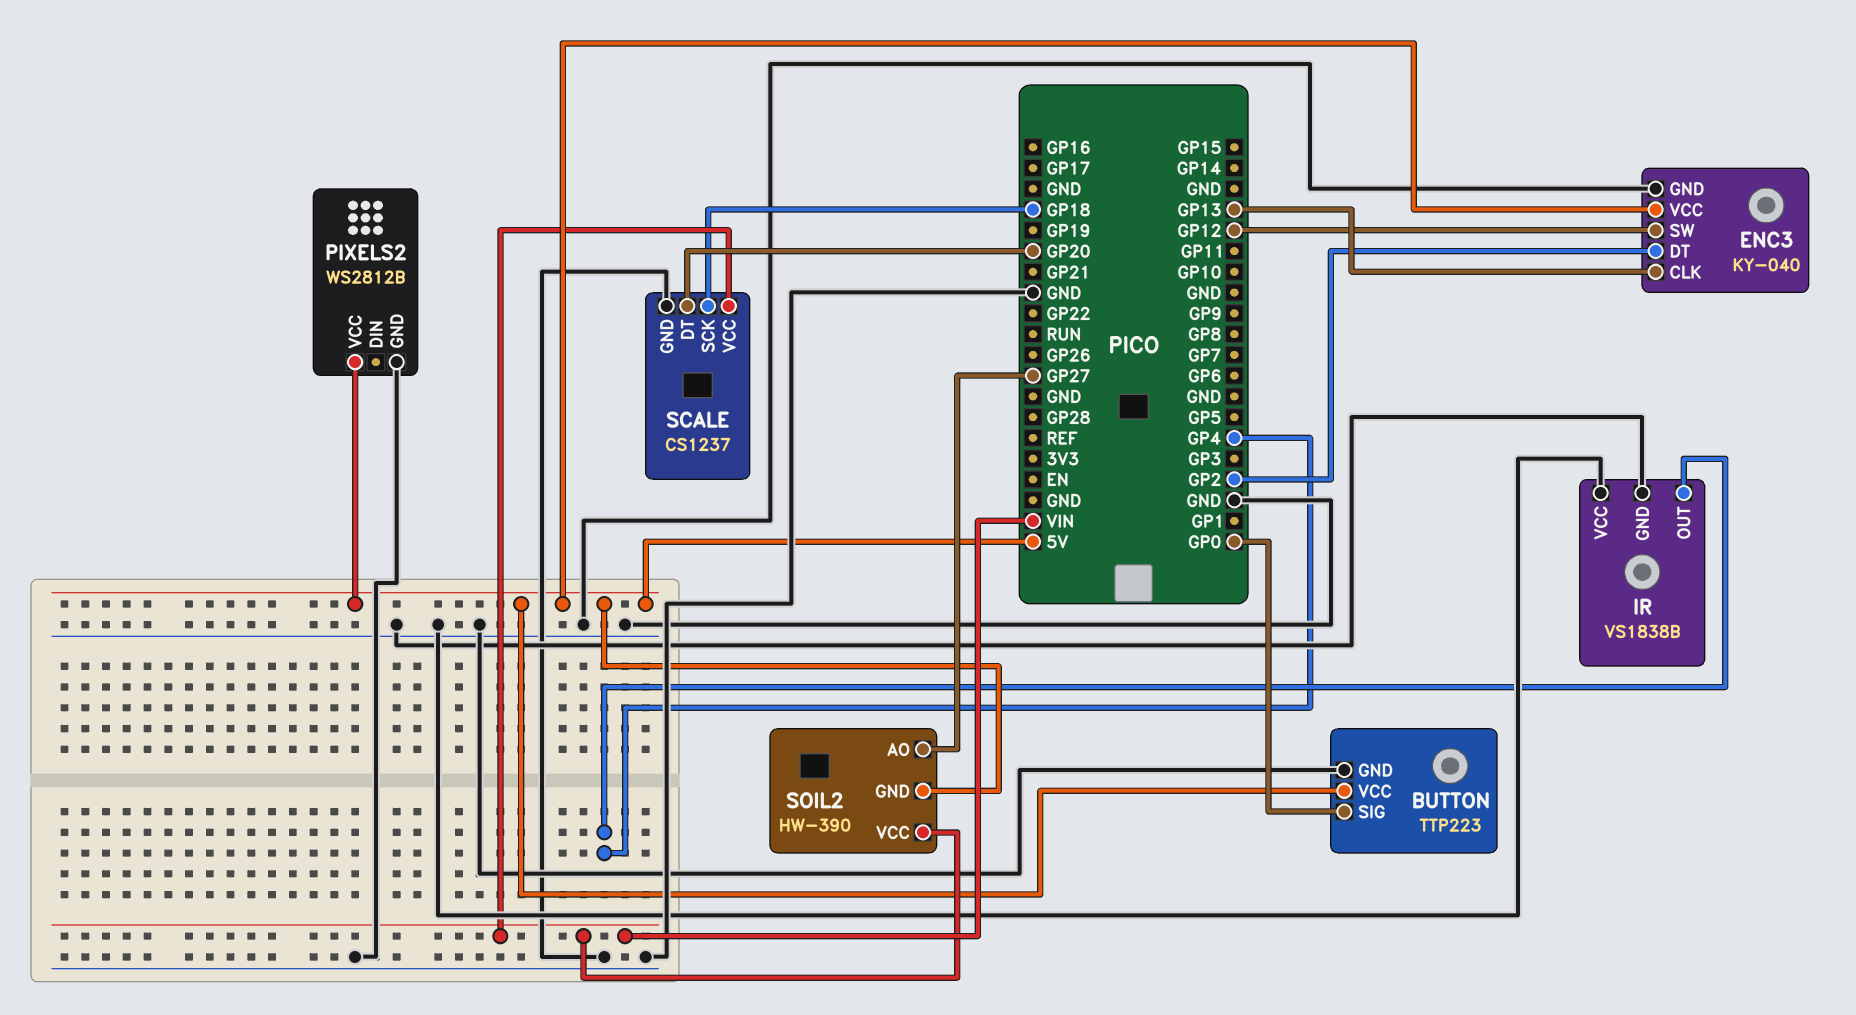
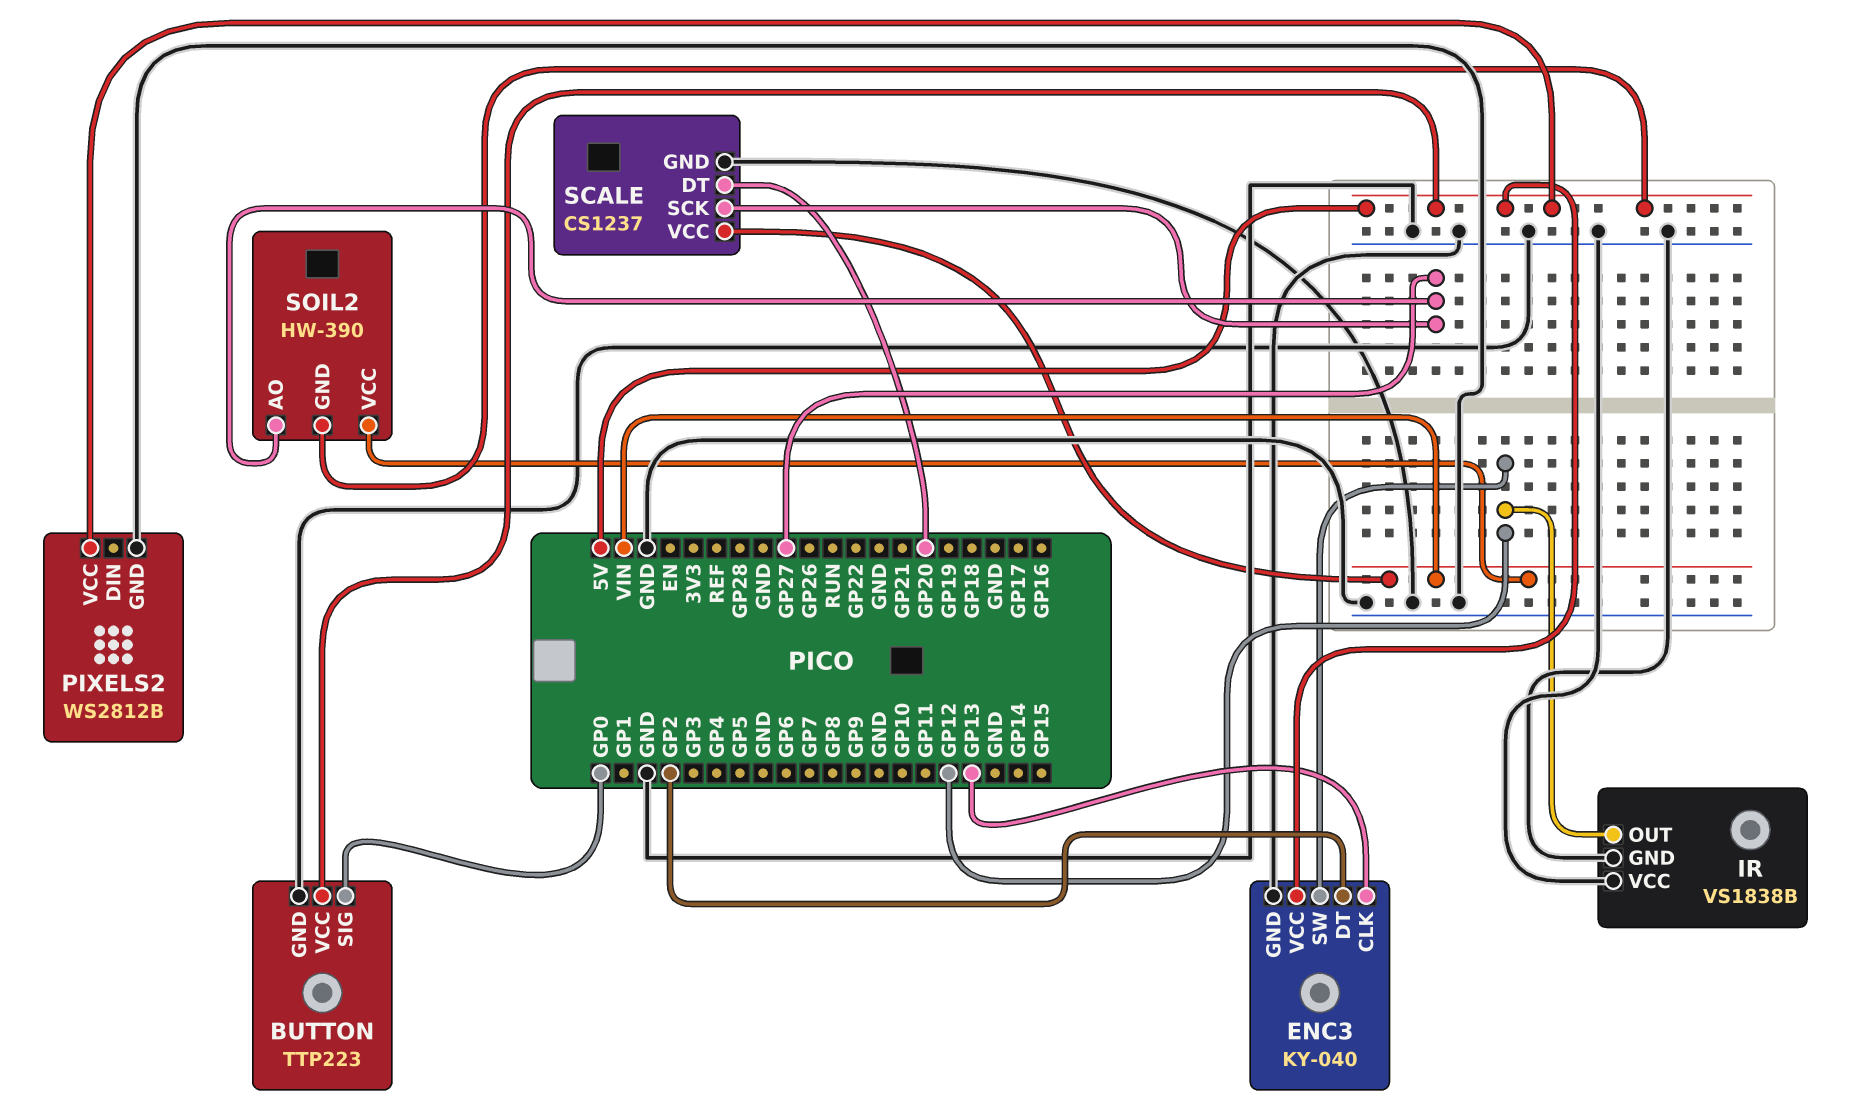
IR pin OUT: GP4 -> GP12
SCALE pin SCK: GP18 -> GP27

